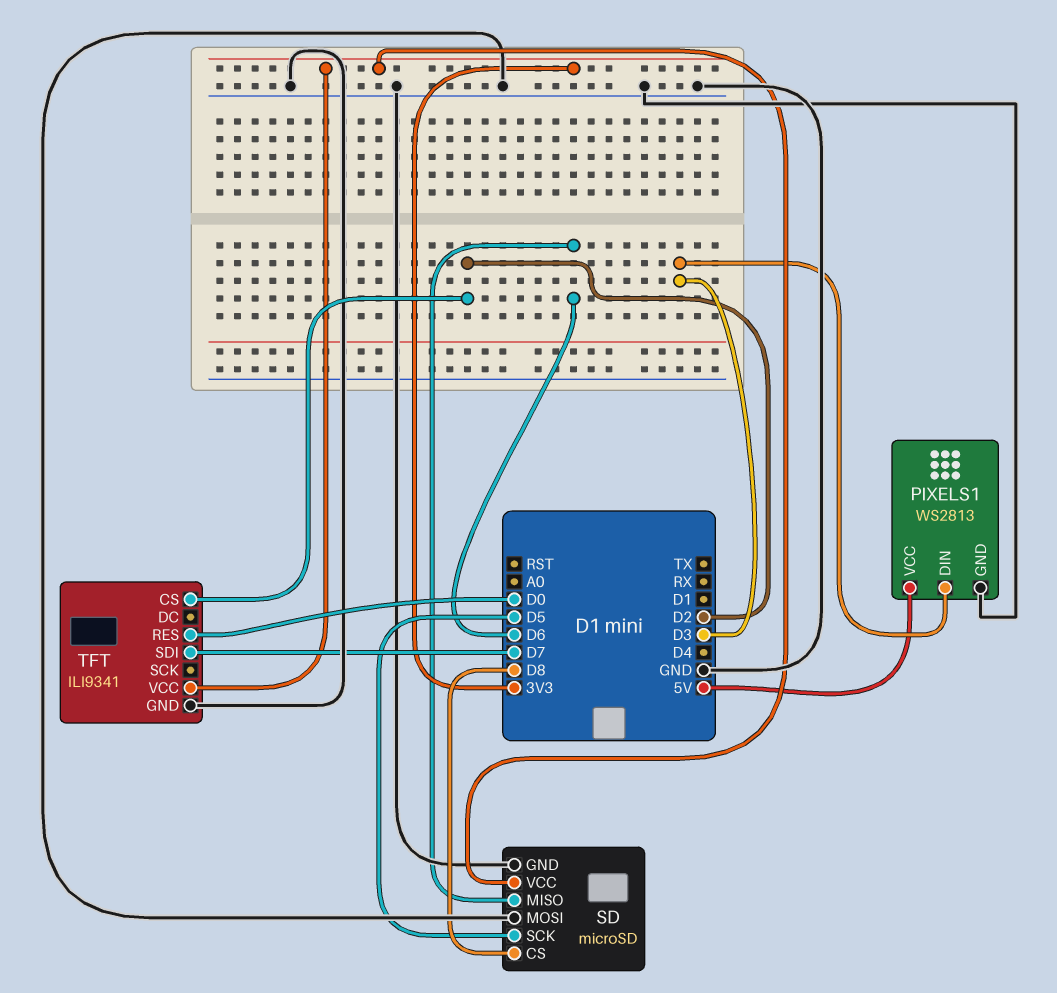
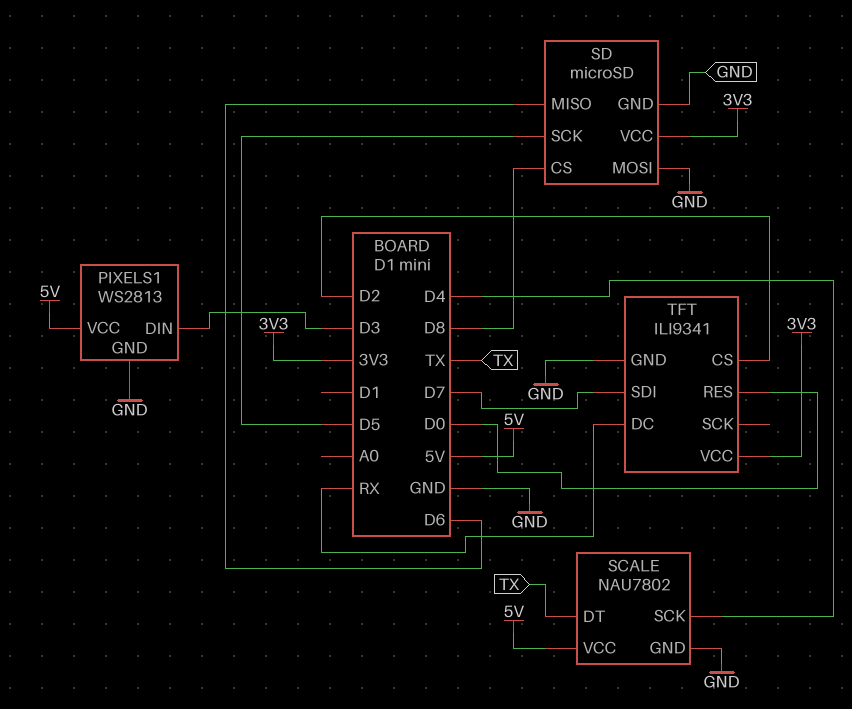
SCALE: none -> NAU7802
SCALE pin DT: none -> TX
SCALE pin GND: none -> GND
SCALE pin SCK: none -> D4
SCALE pin VCC: none -> 5V
TFT pin DC: none -> RX

